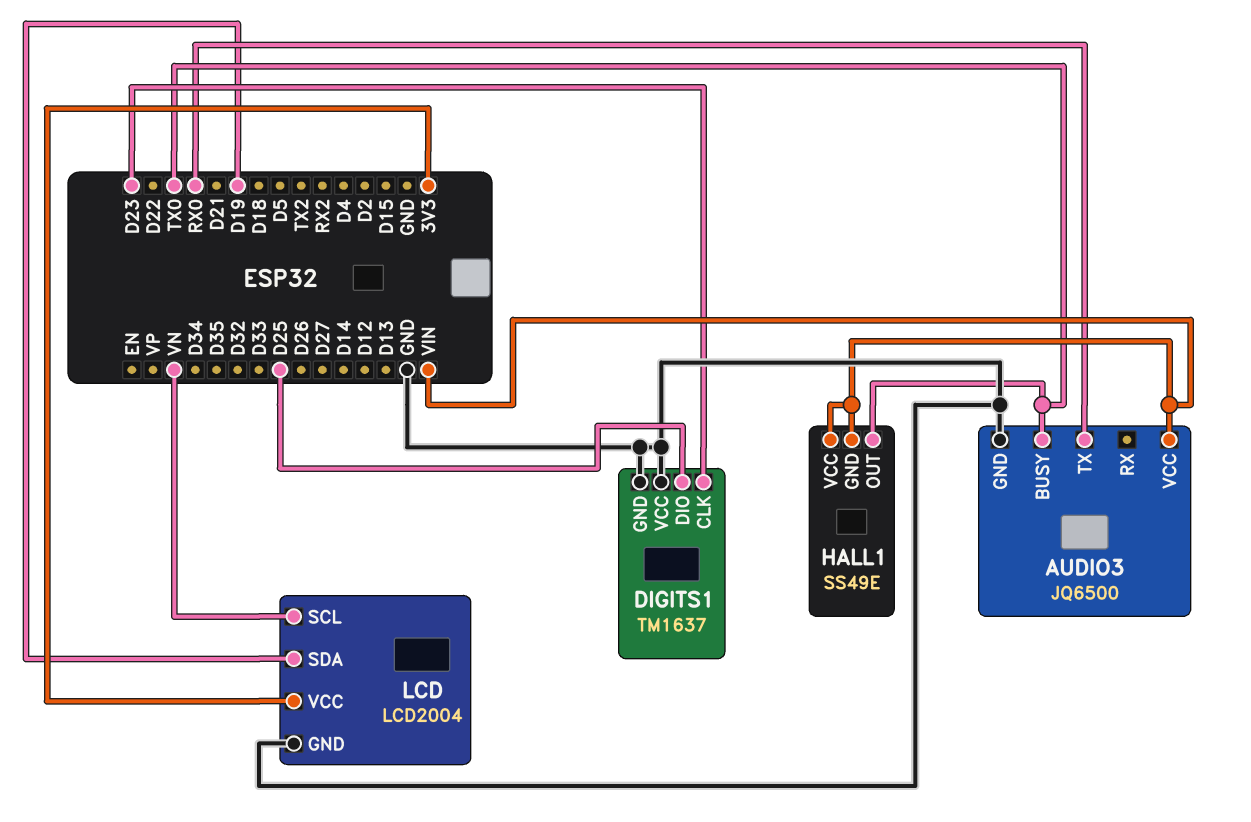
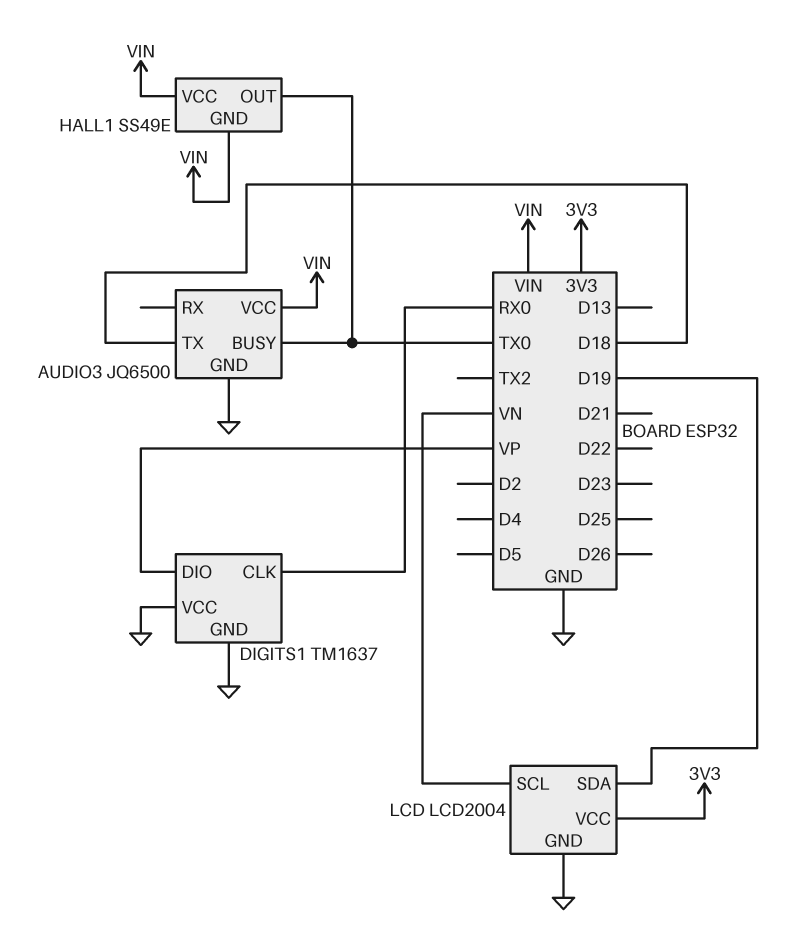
AUDIO3 pin TX: RX0 -> D18
DIGITS1 pin CLK: D23 -> RX0
DIGITS1 pin DIO: D25 -> VP

